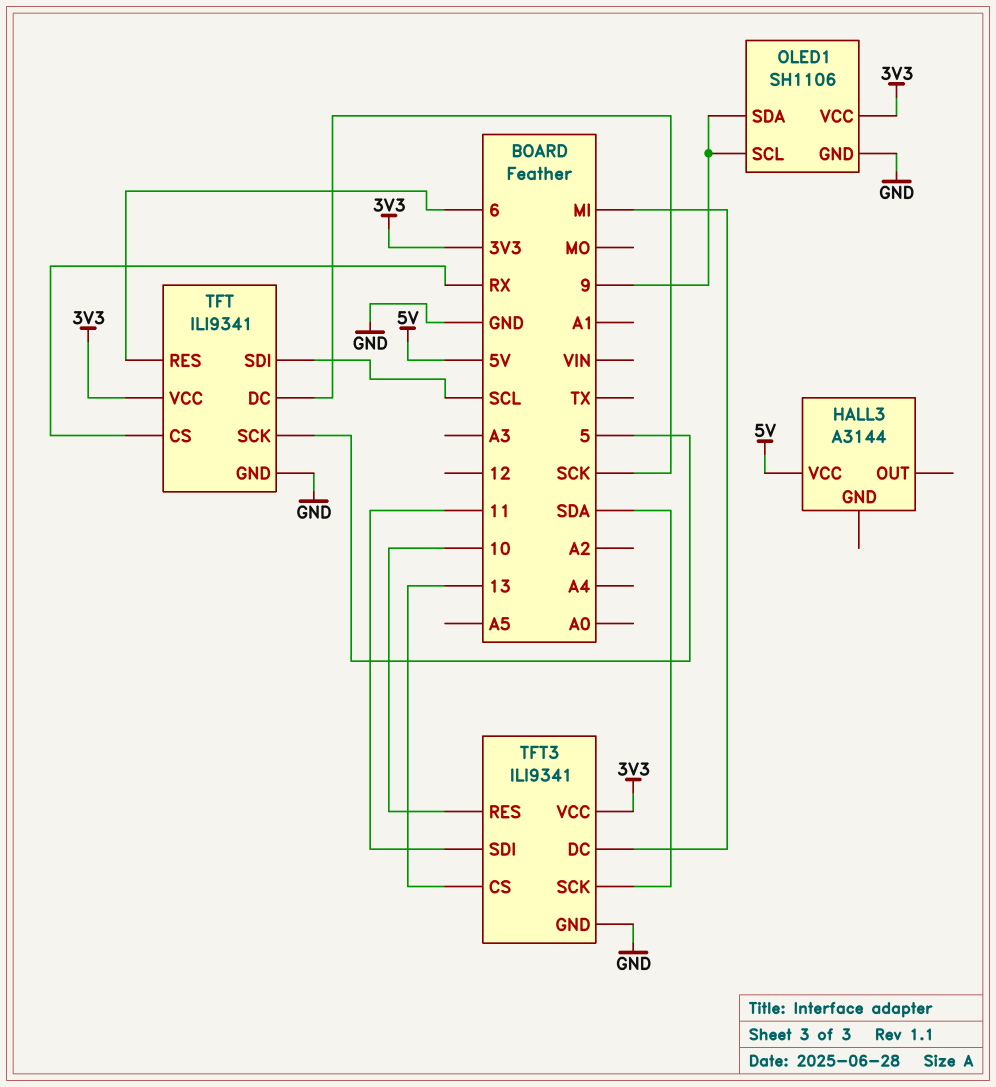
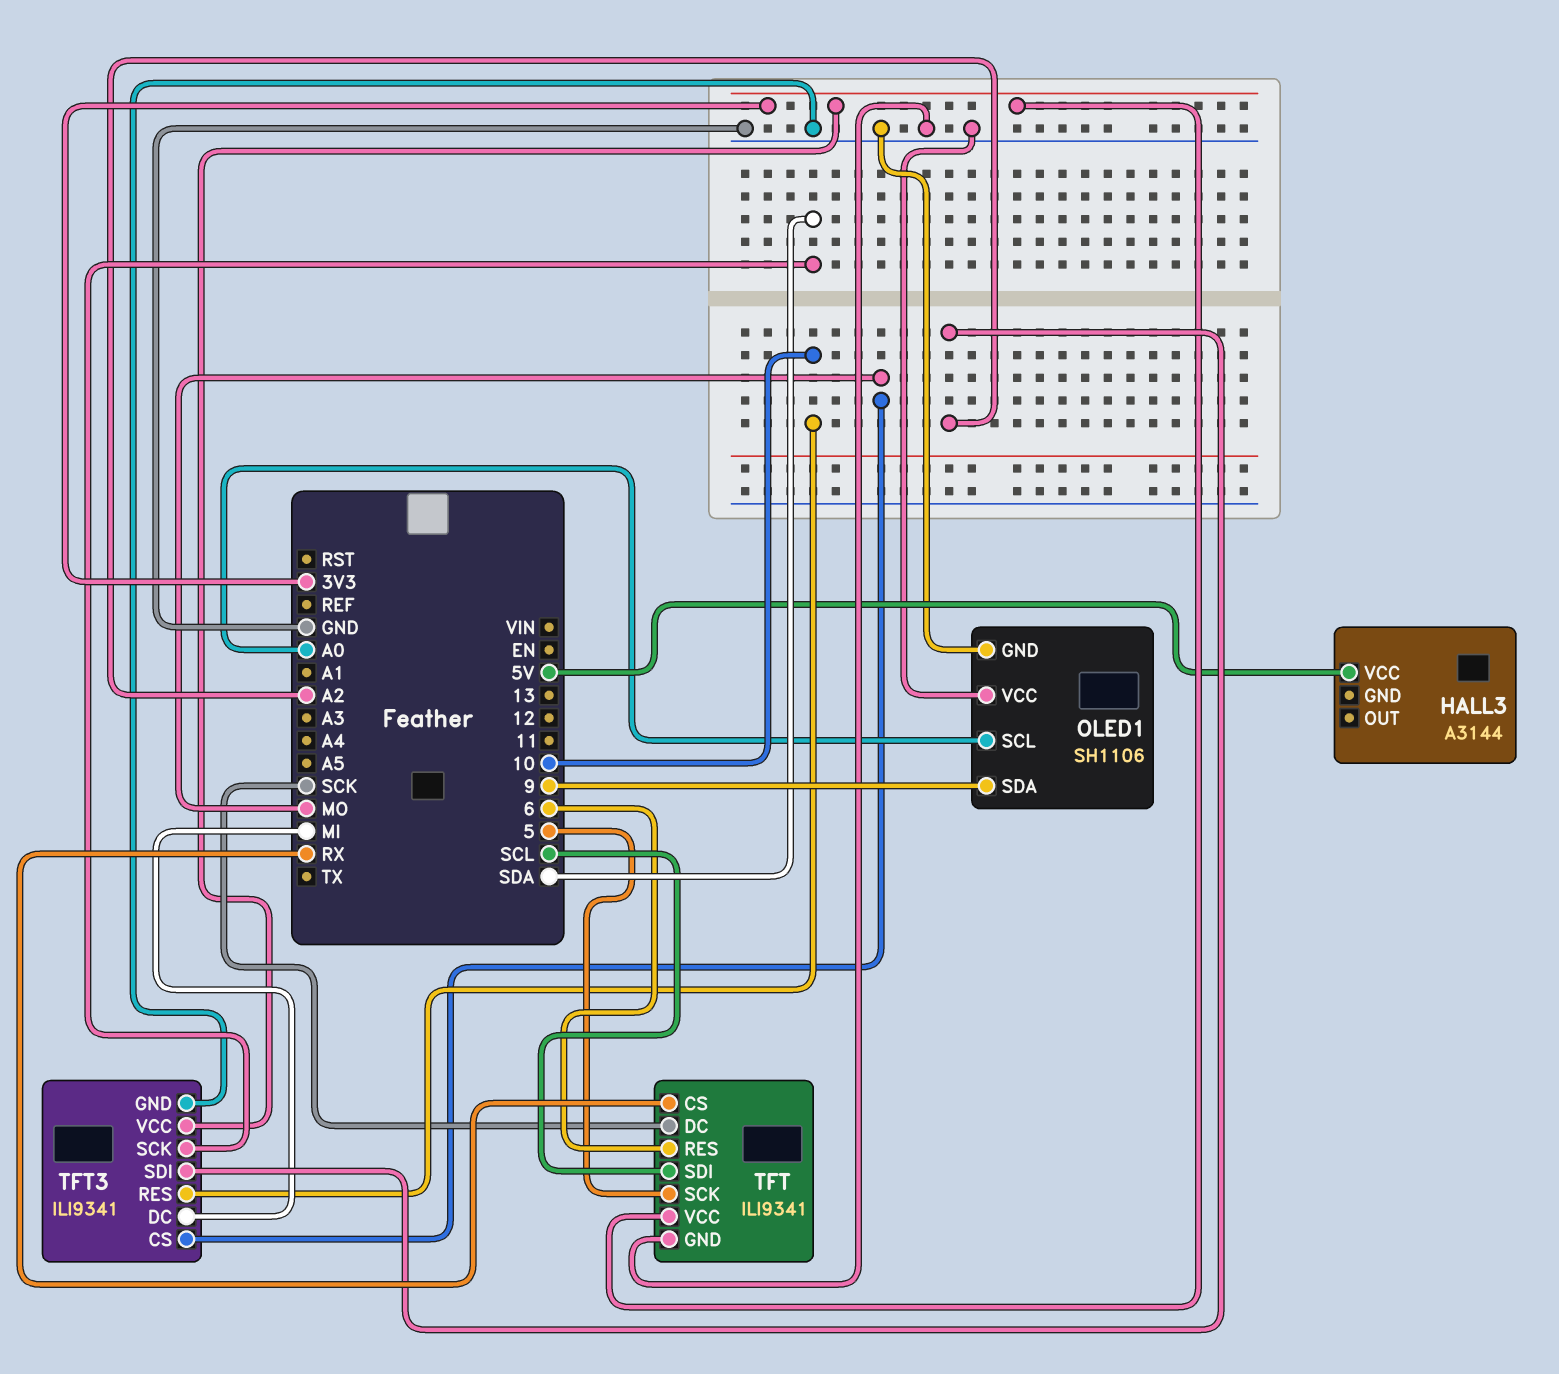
OLED1 pin SCL: 9 -> A0
OLED1 pin VCC: 3V3 -> GND
TFT3 pin CS: 13 -> MO
TFT3 pin SDI: 11 -> A2

